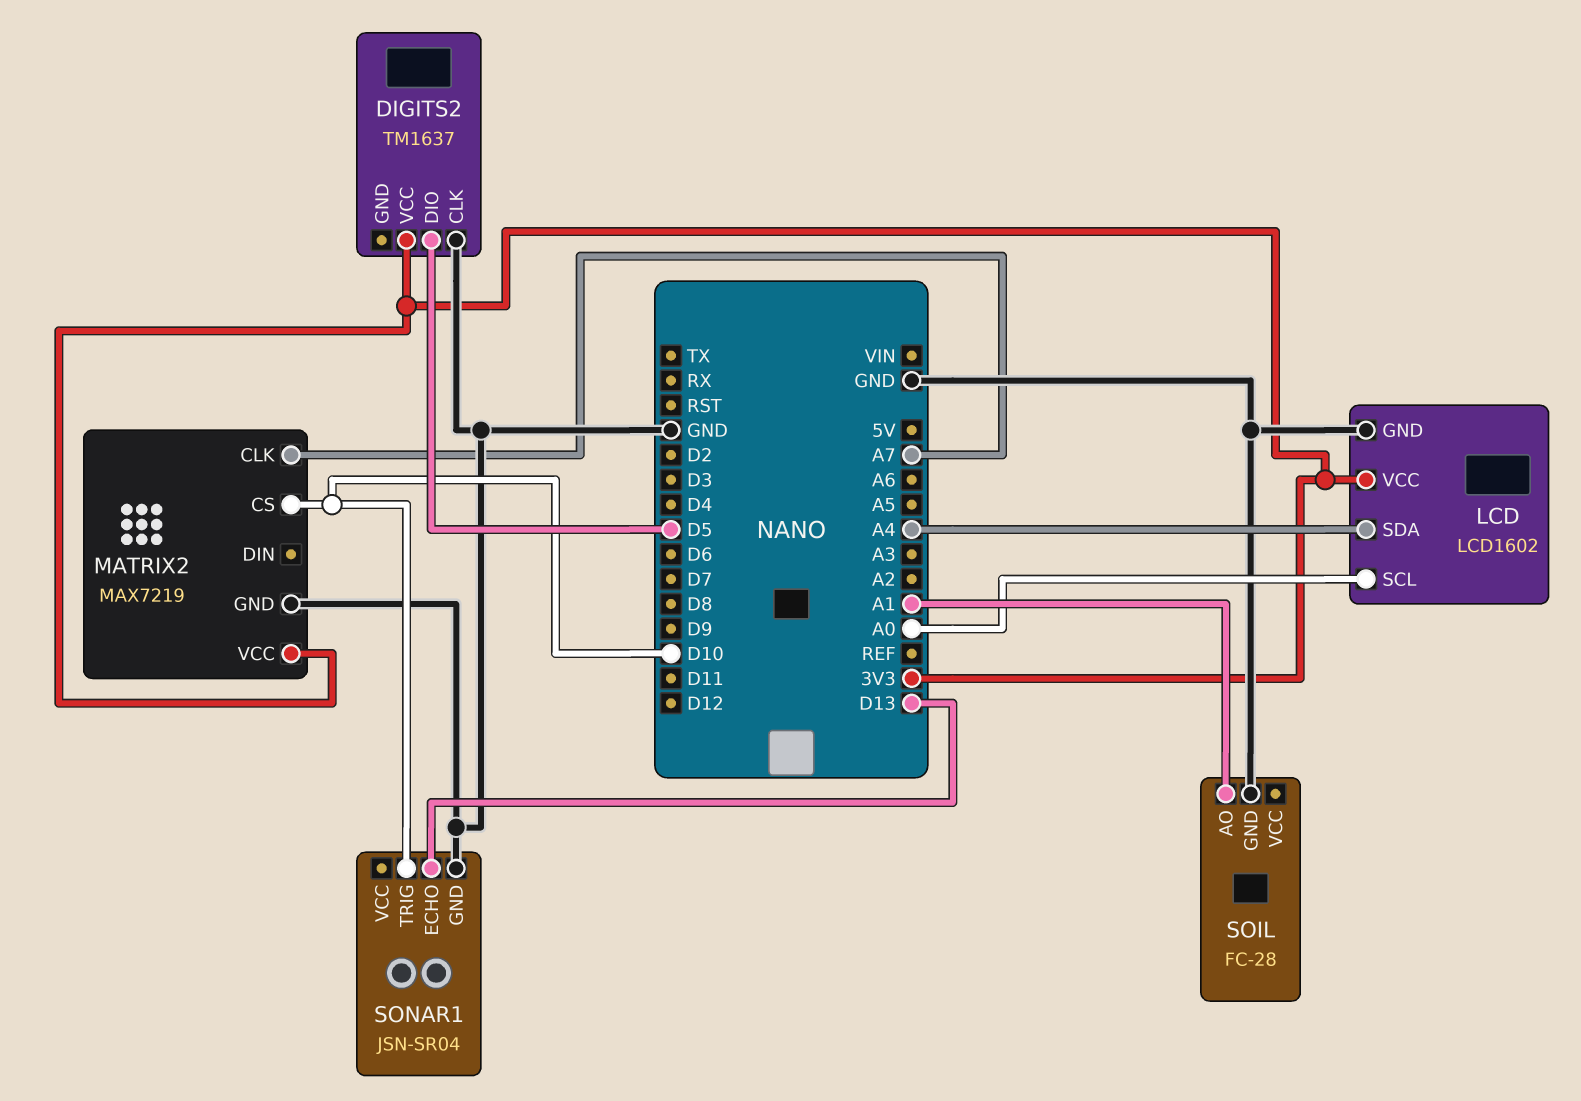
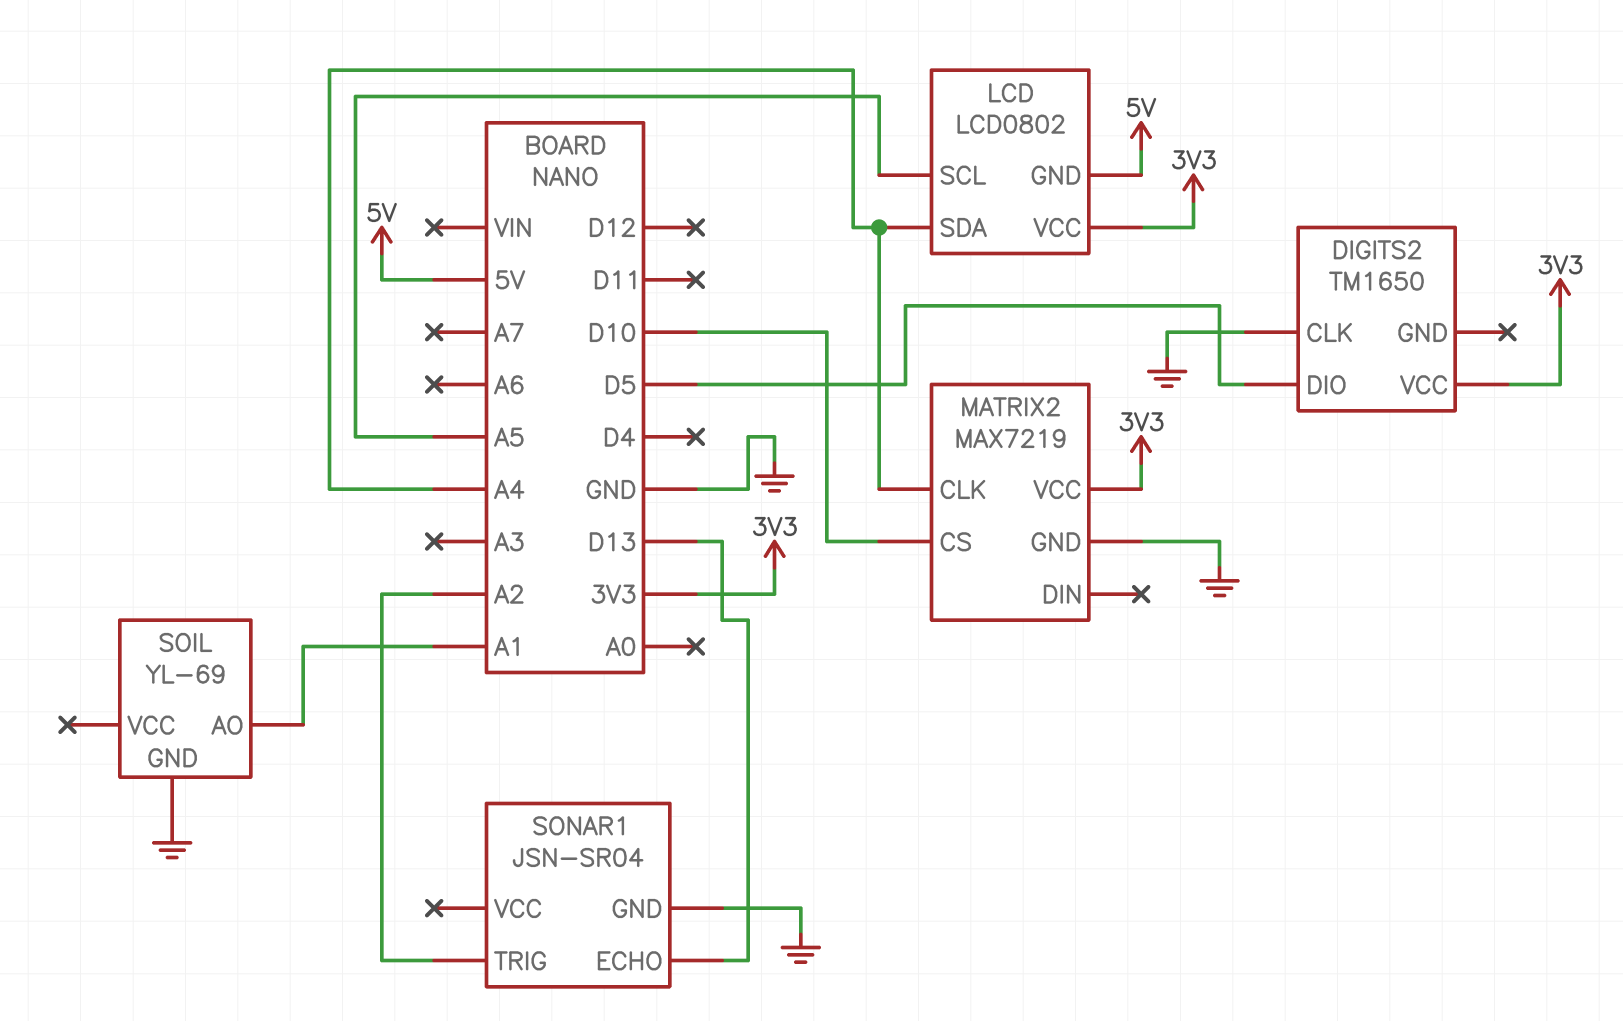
DIGITS2: TM1637 -> TM1650
LCD: LCD1602 -> LCD0802
LCD pin GND: GND -> 5V
LCD pin SCL: A0 -> A5
MATRIX2 pin CLK: A7 -> A4
SOIL: FC-28 -> YL-69
SONAR1 pin TRIG: D10 -> A2

